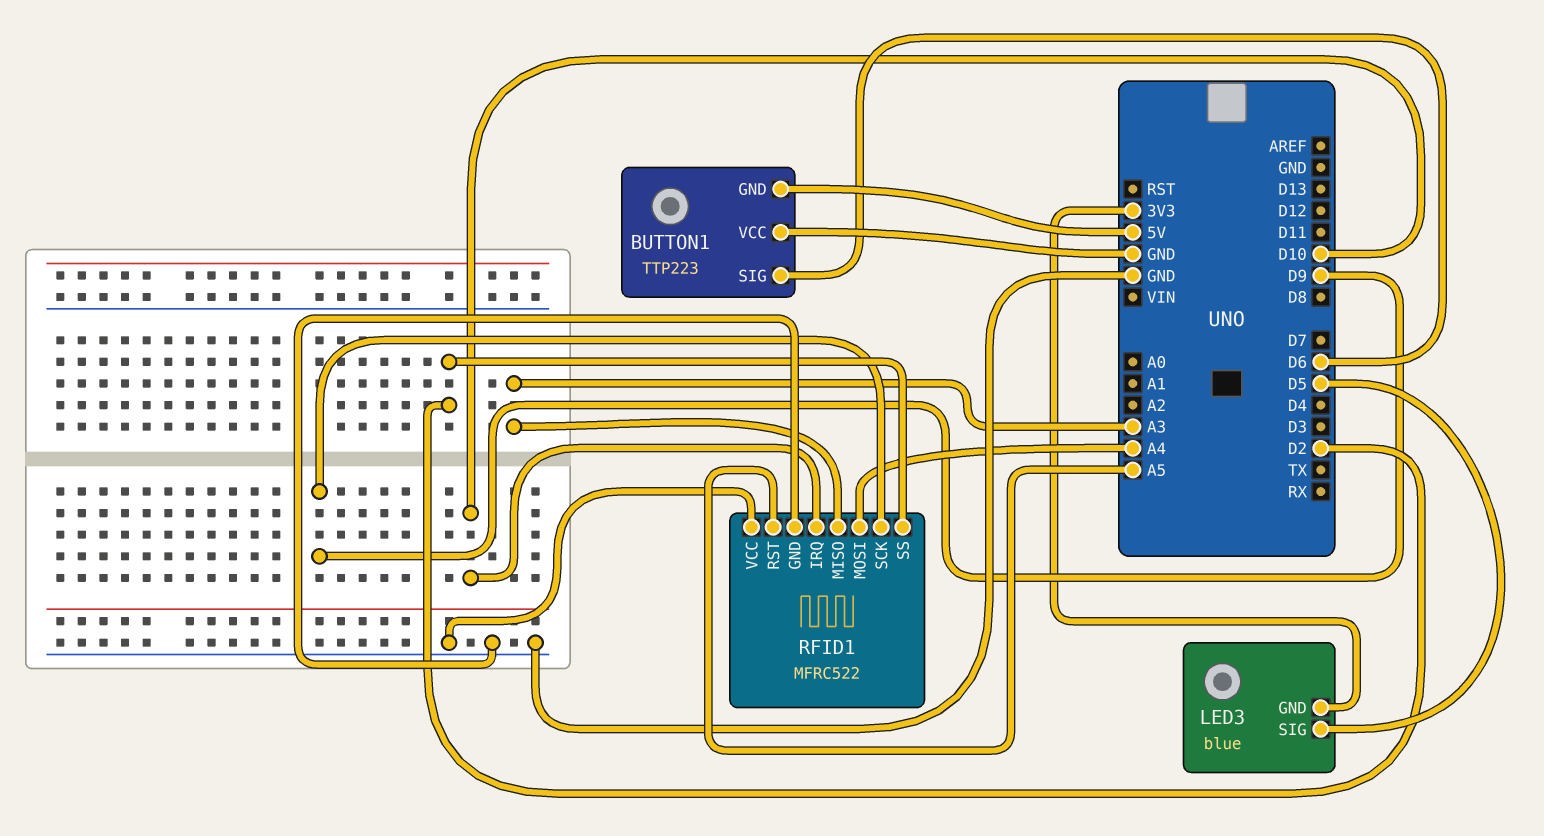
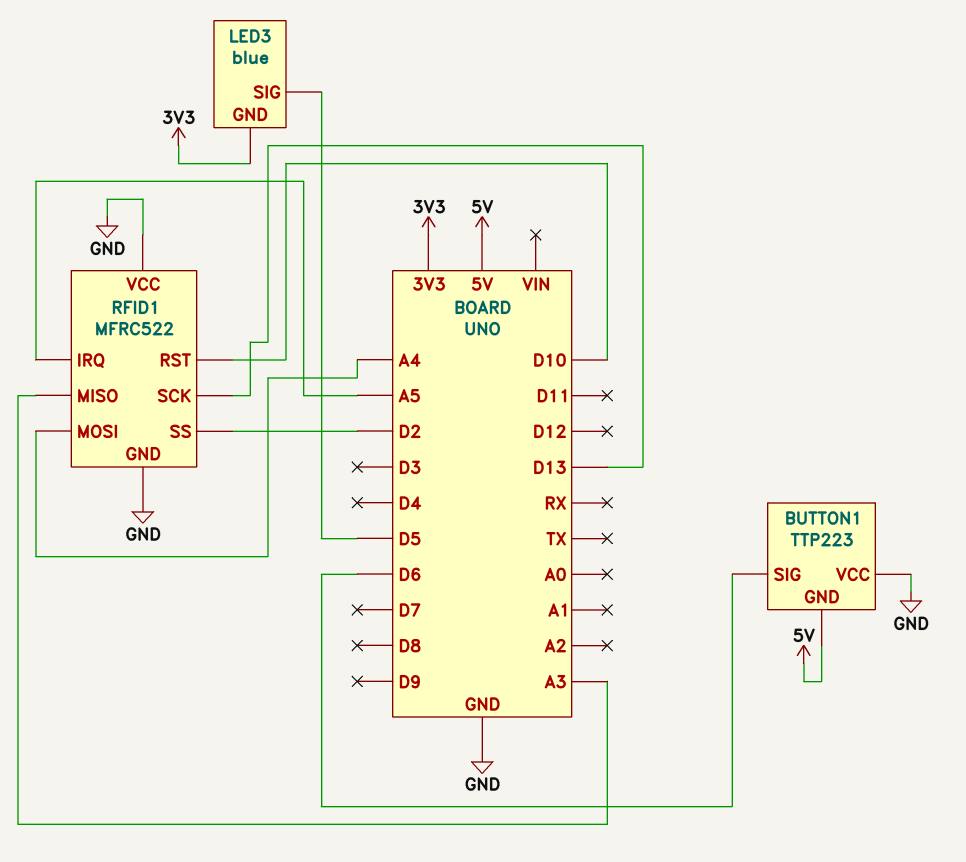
RFID1 pin IRQ: D10 -> A5
RFID1 pin RST: A5 -> D10
RFID1 pin SCK: D9 -> D13

